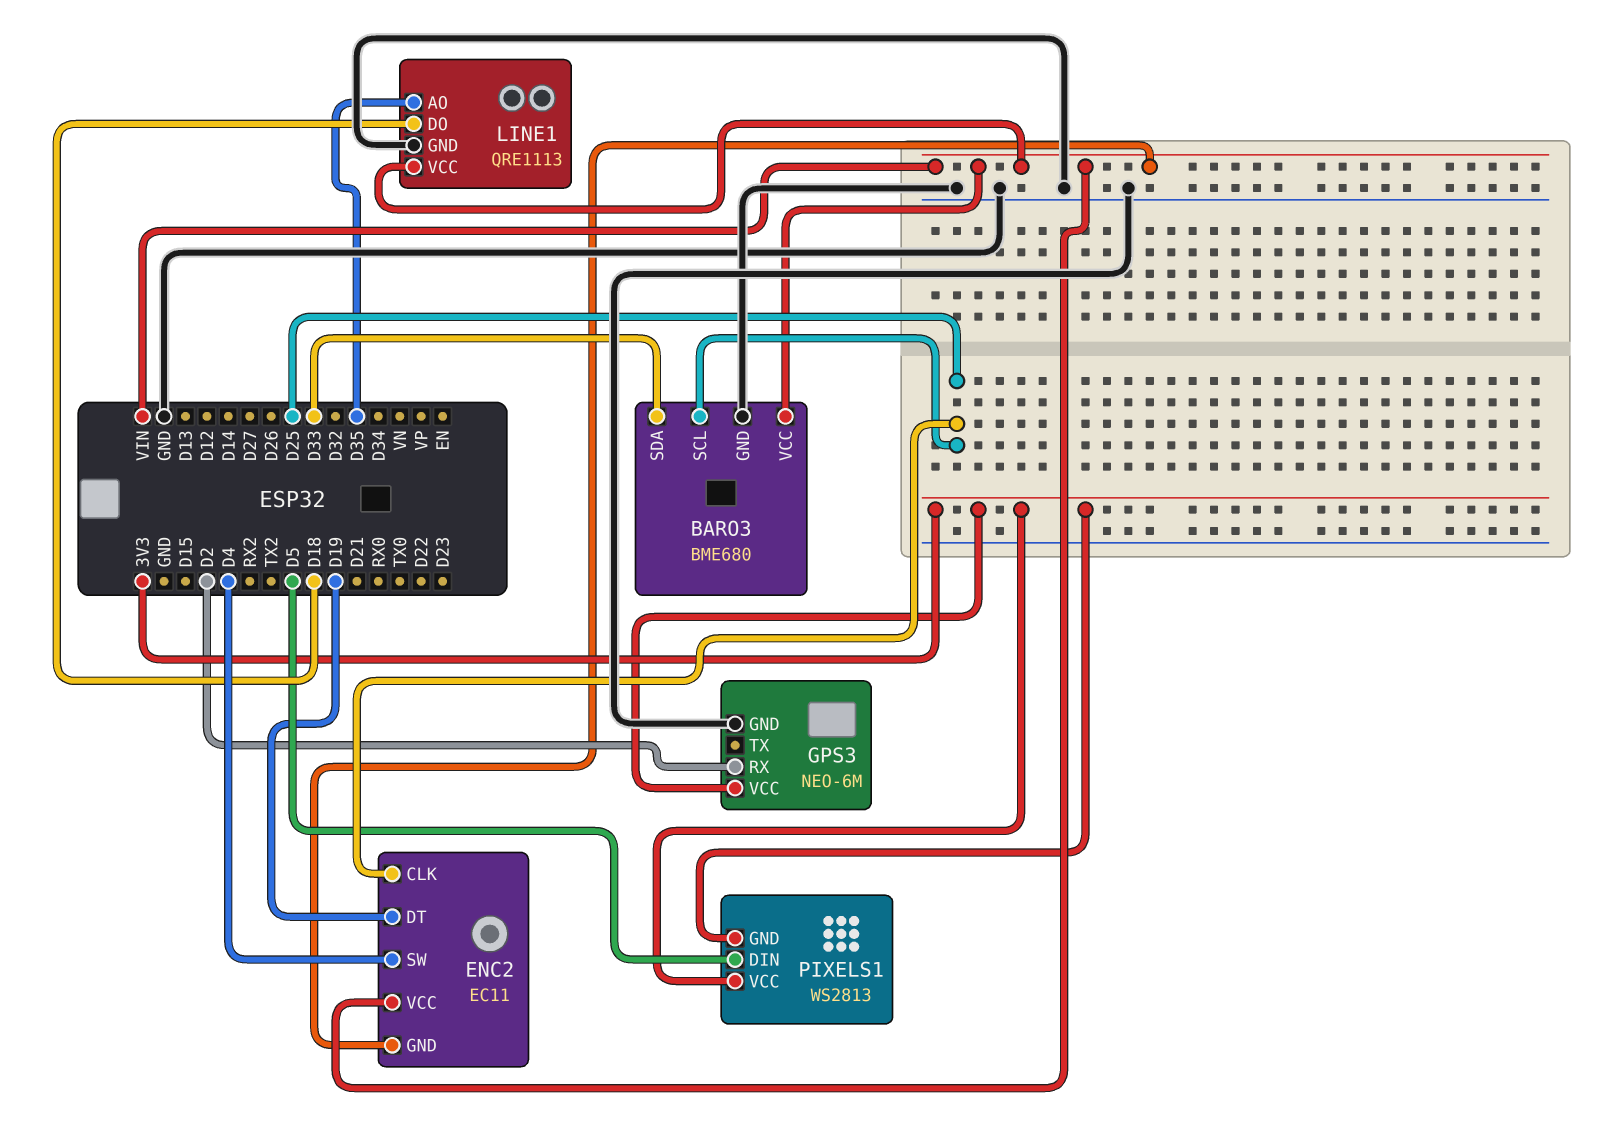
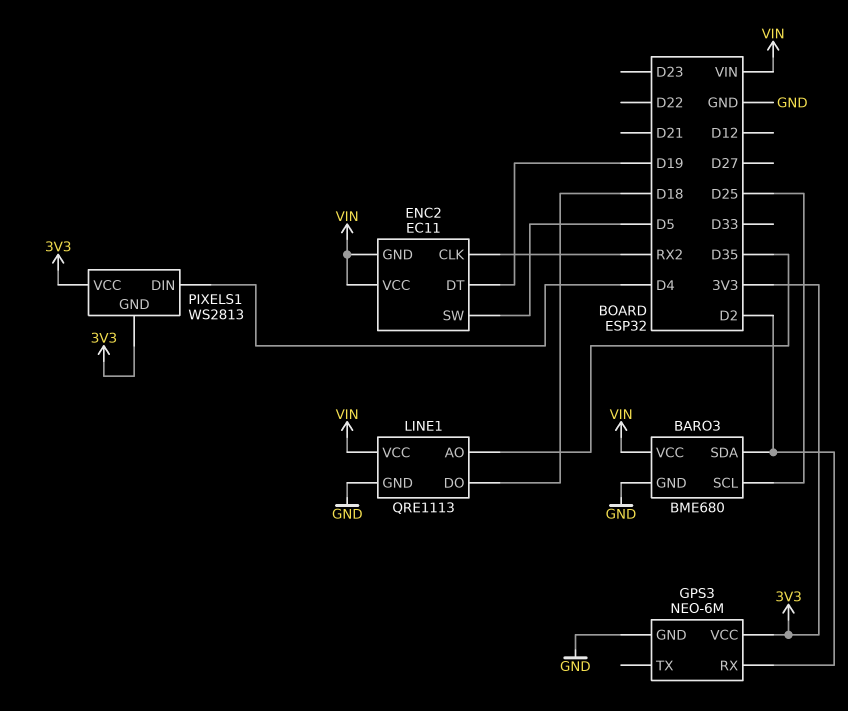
BARO3 pin SDA: D33 -> D2
ENC2 pin CLK: D25 -> RX2
ENC2 pin SW: D4 -> D5
PIXELS1 pin DIN: D5 -> D4

